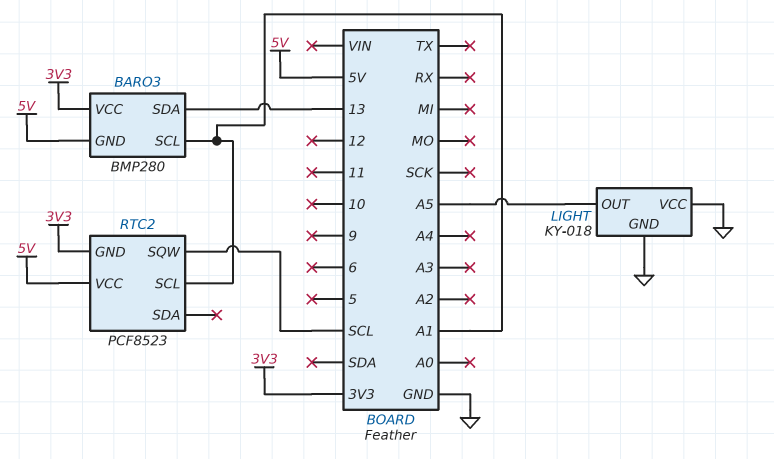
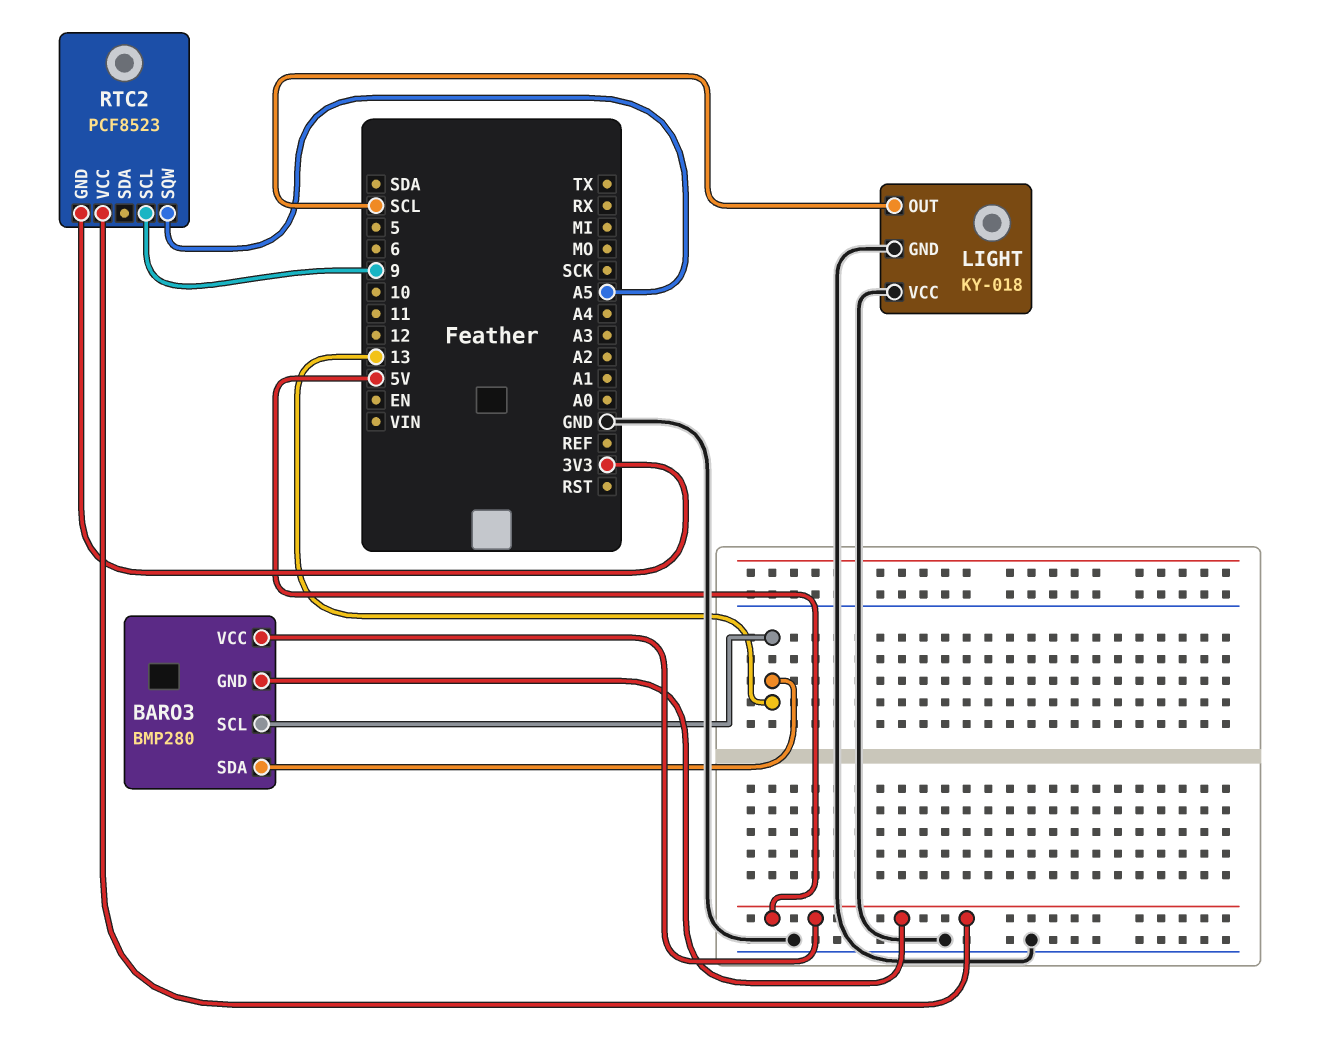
BARO3 pin SCL: A1 -> 13
BARO3 pin VCC: 3V3 -> 5V
LIGHT pin OUT: A5 -> SCL
RTC2 pin SCL: A1 -> 9
RTC2 pin SQW: SCL -> A5

